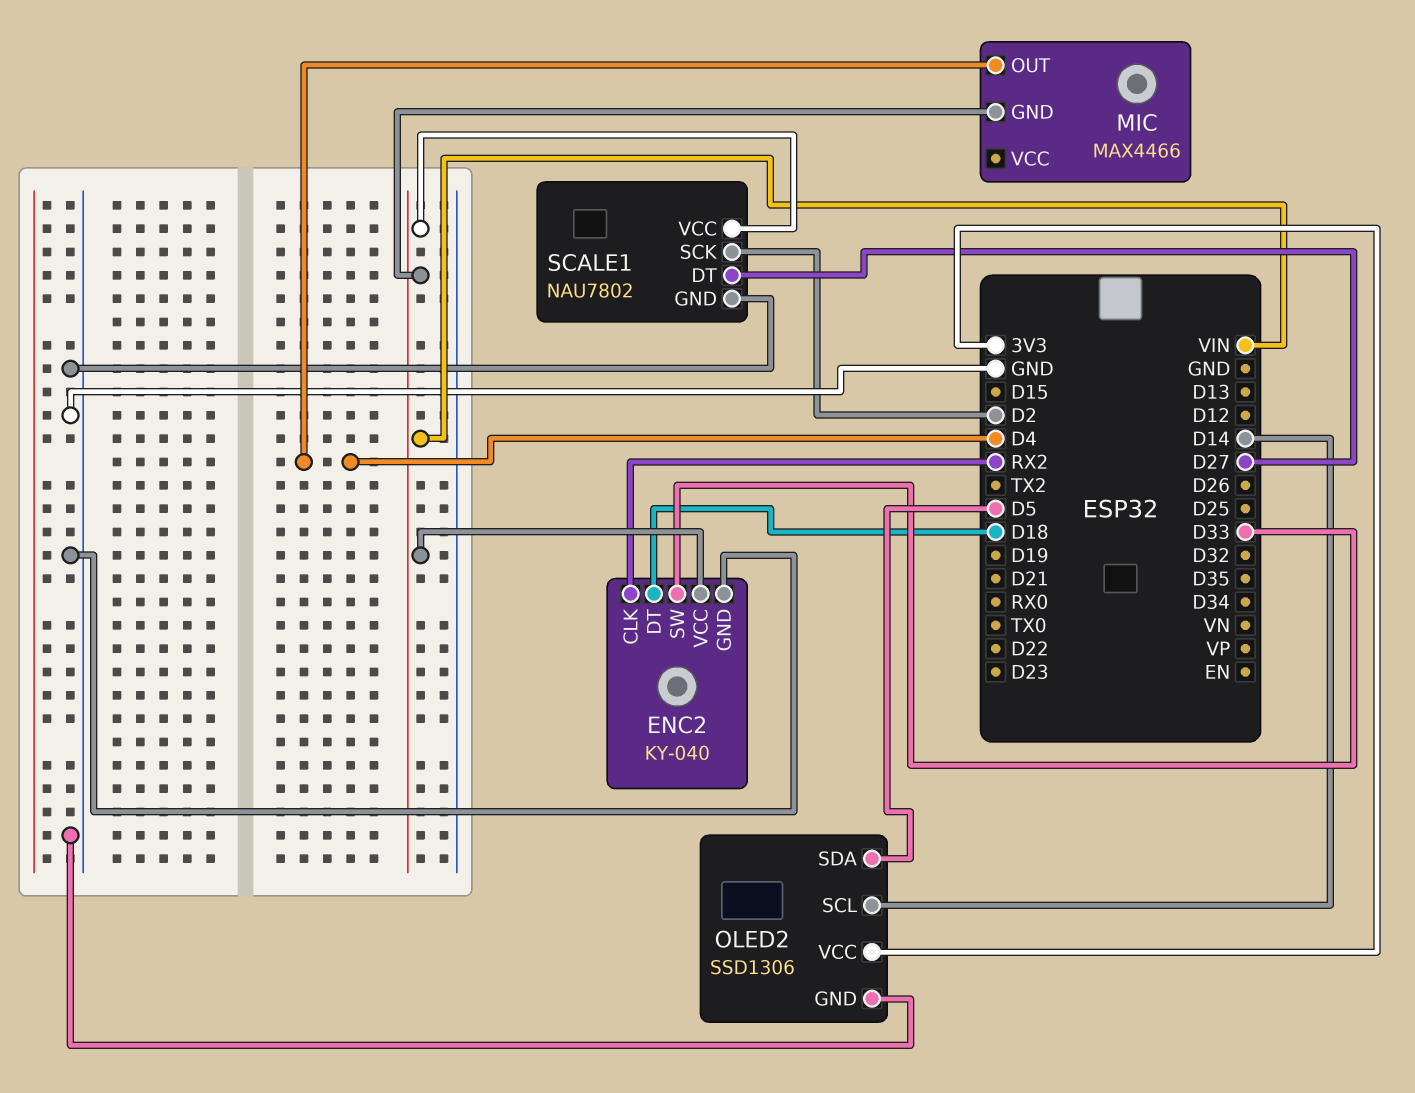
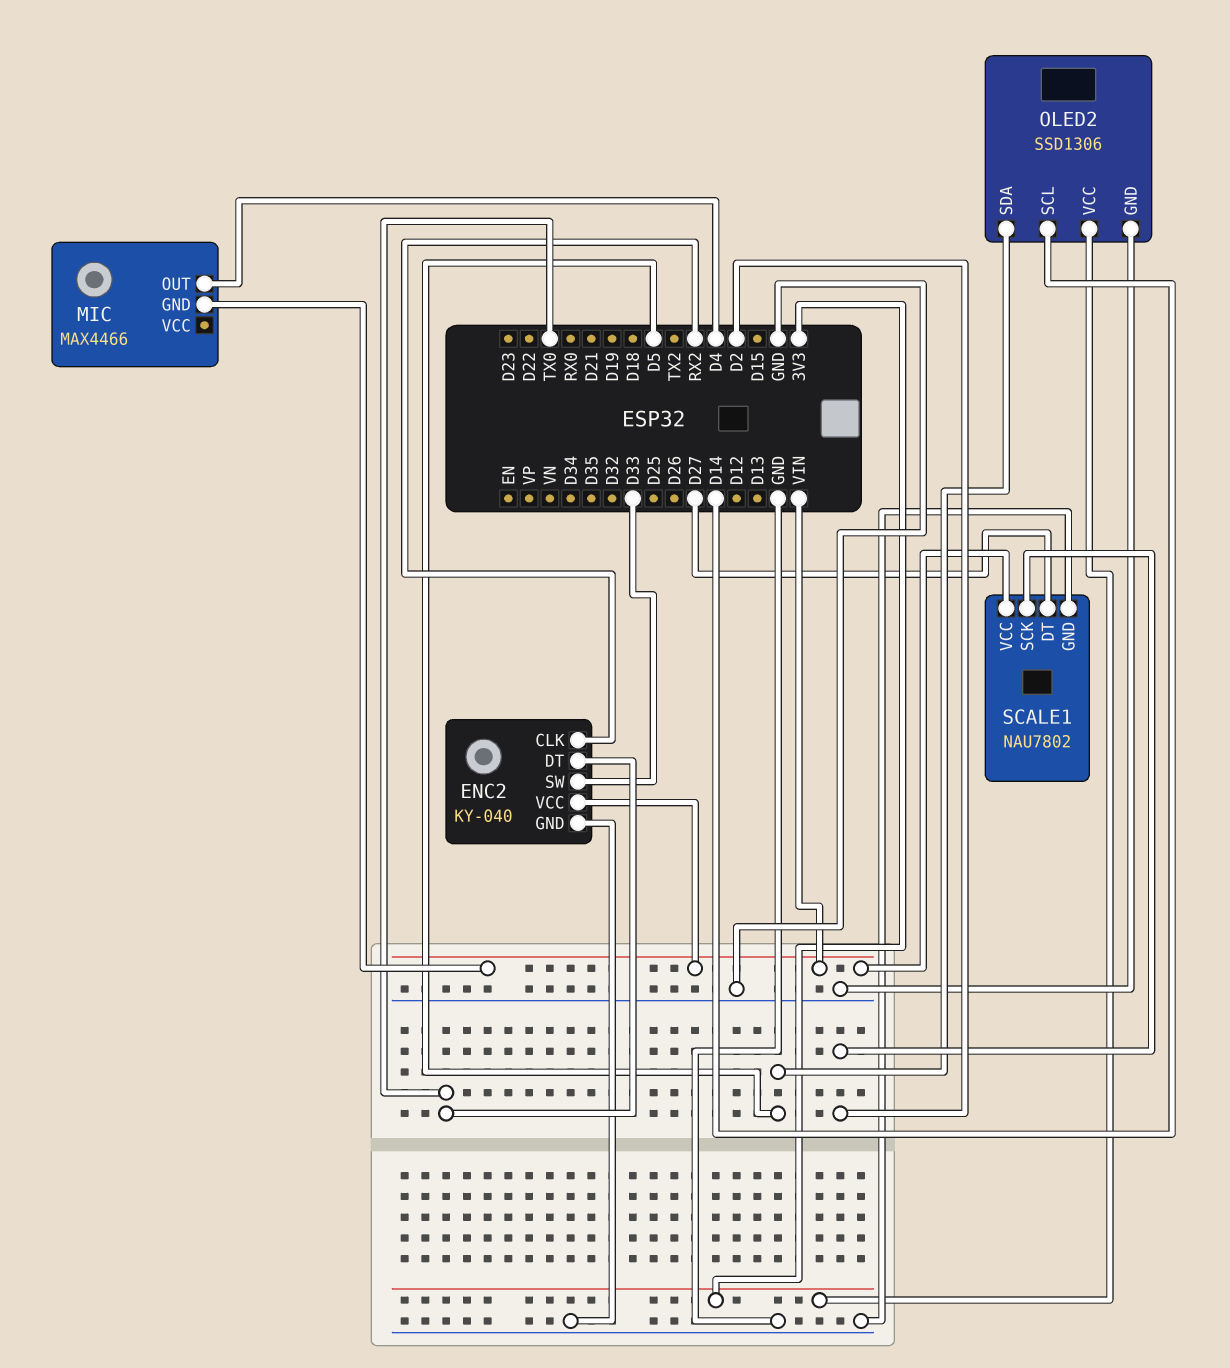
ENC2 pin DT: D18 -> TX0

